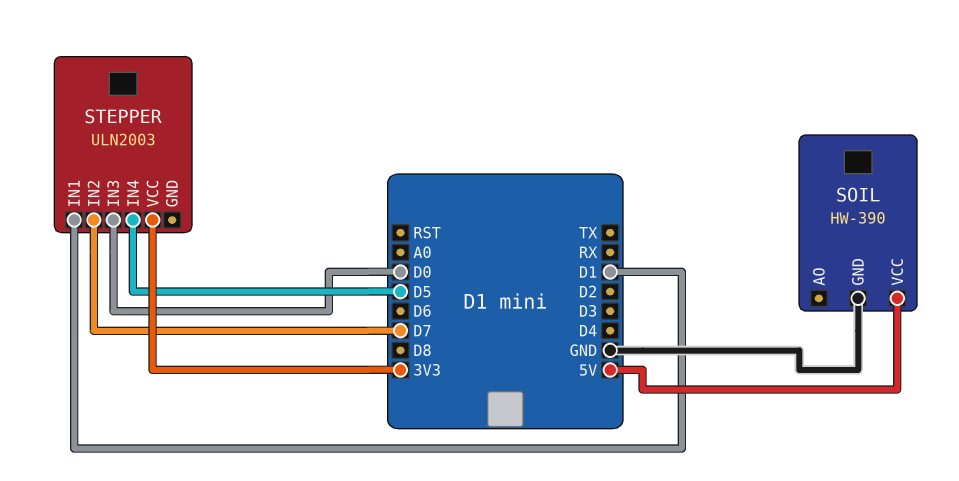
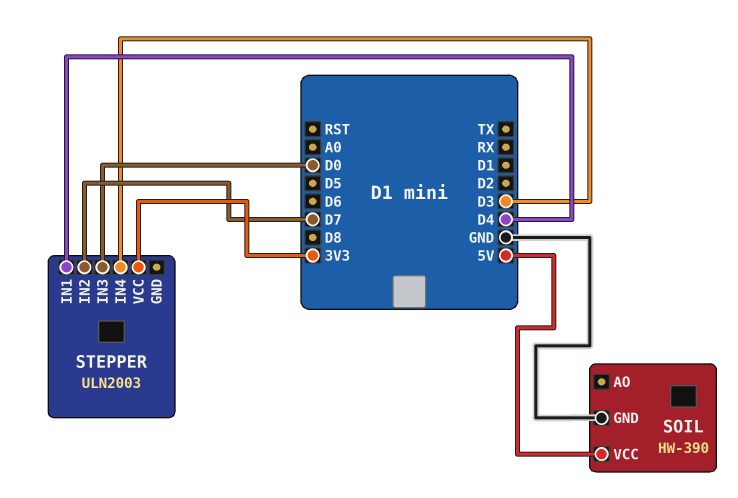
STEPPER pin IN1: D1 -> D4
STEPPER pin IN4: D5 -> D3

